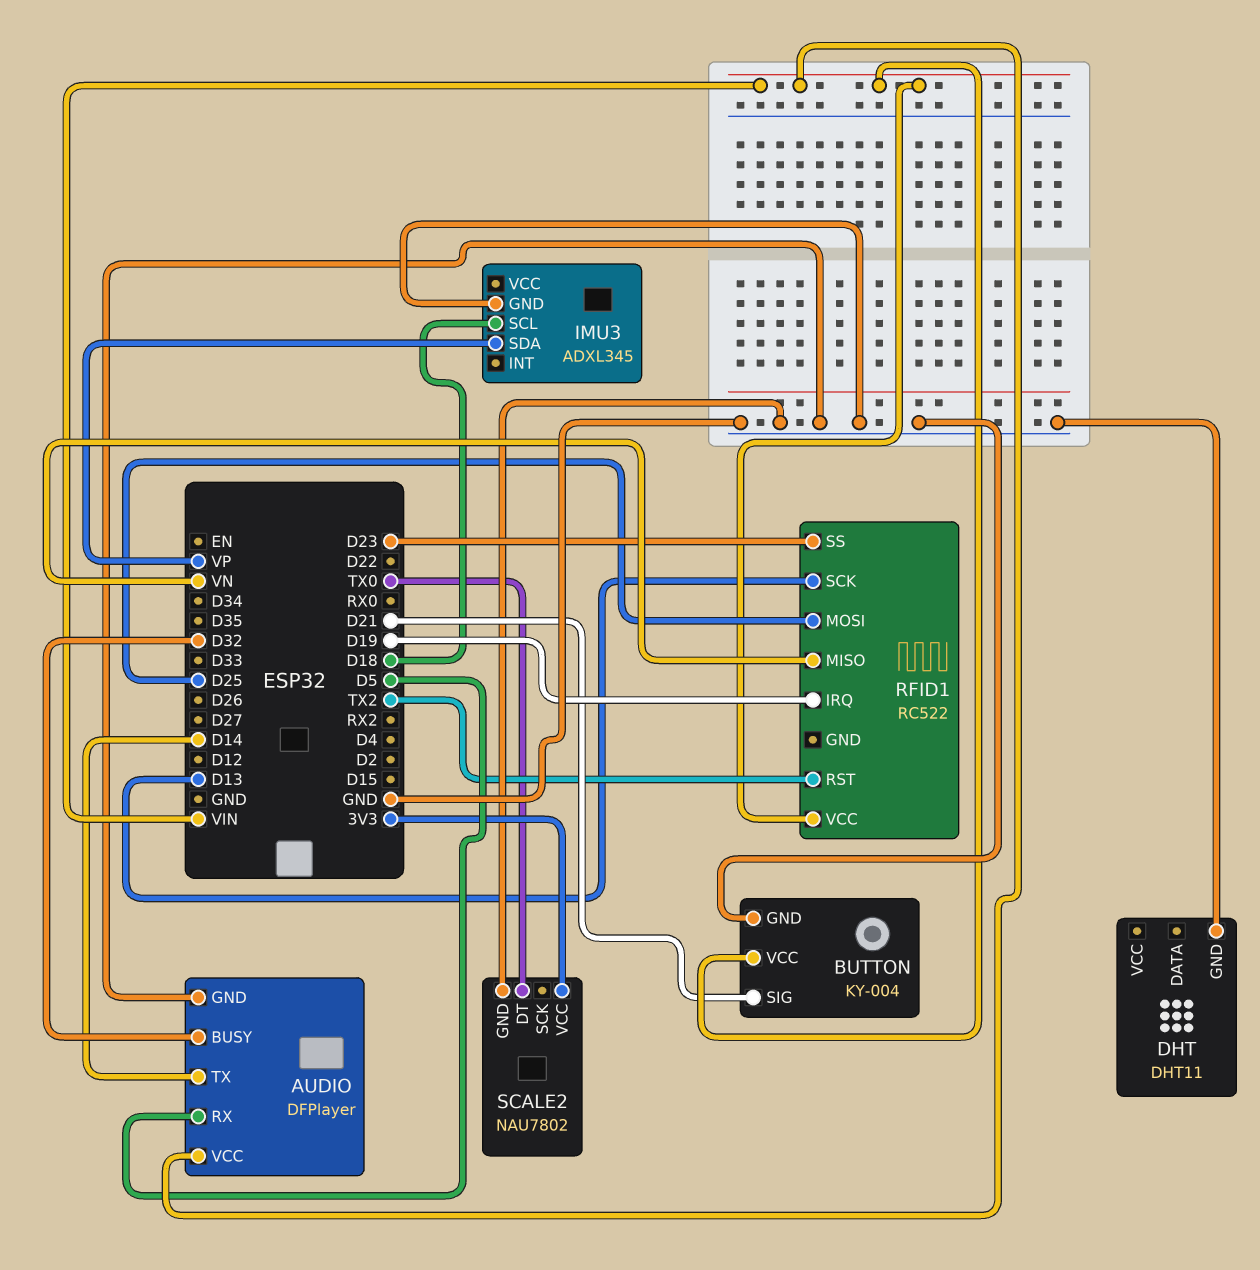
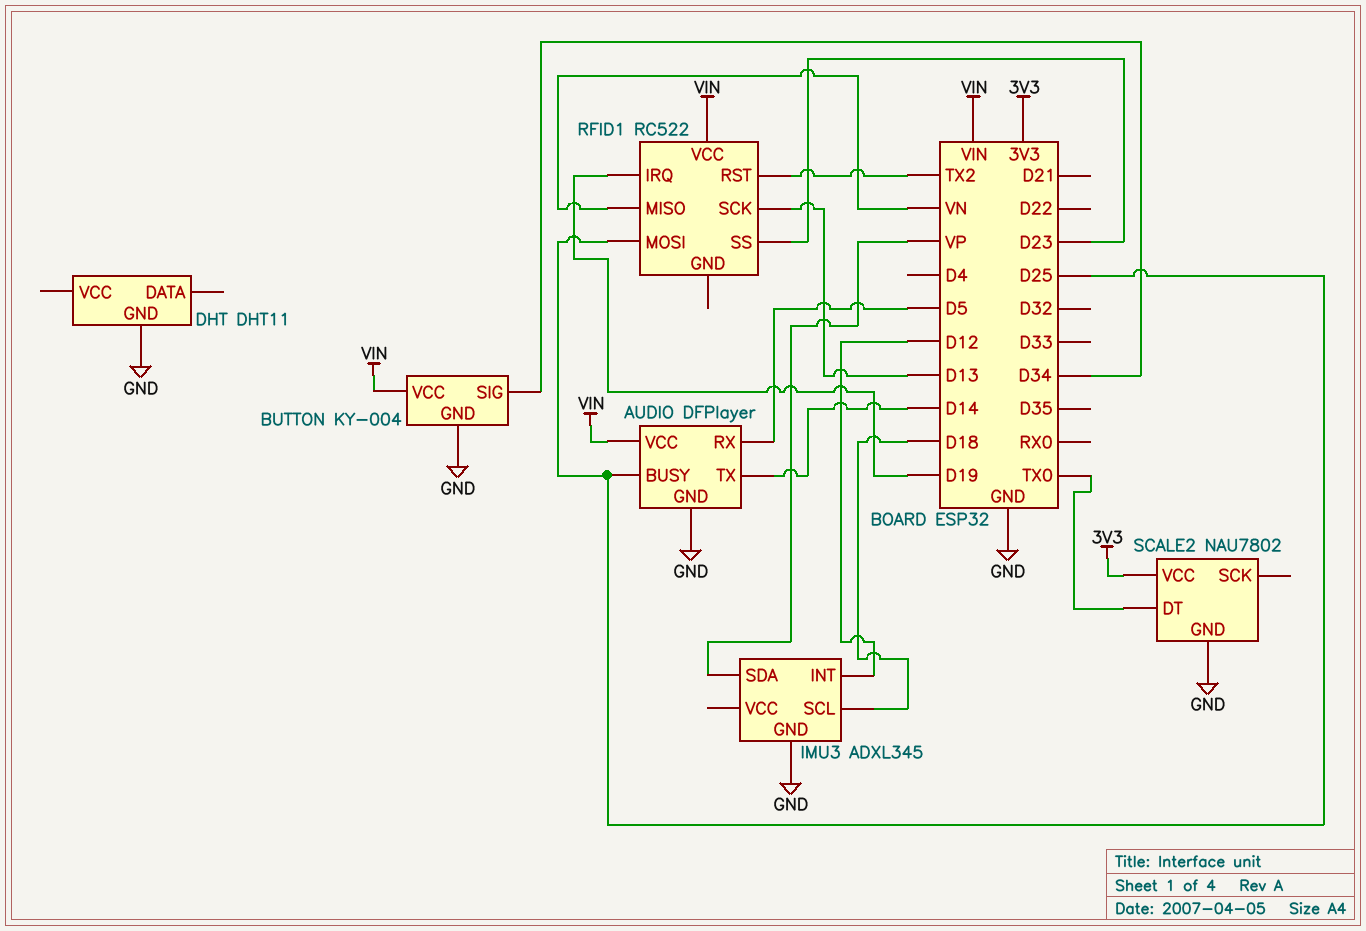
AUDIO pin BUSY: D32 -> D25
BUTTON pin SIG: D21 -> D34
IMU3 pin INT: none -> D12

